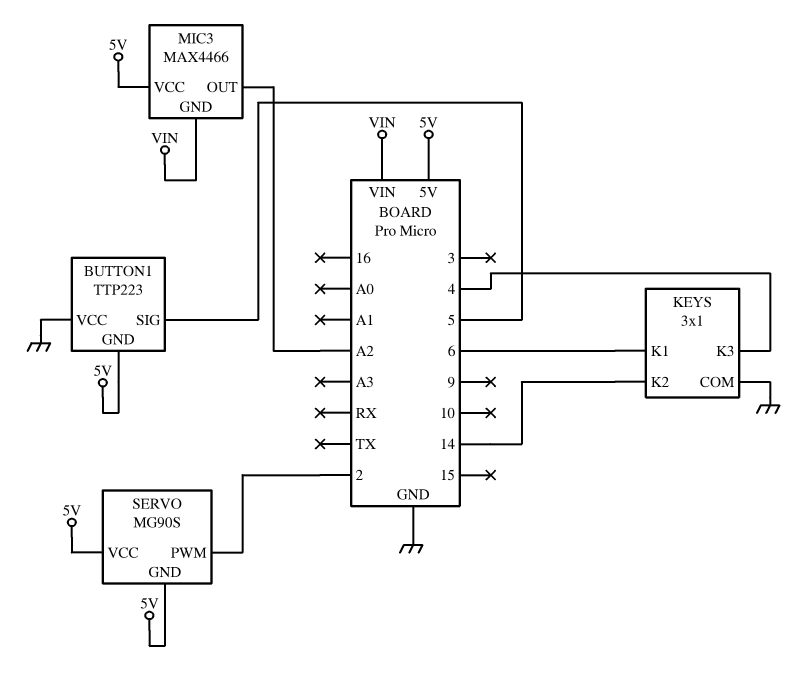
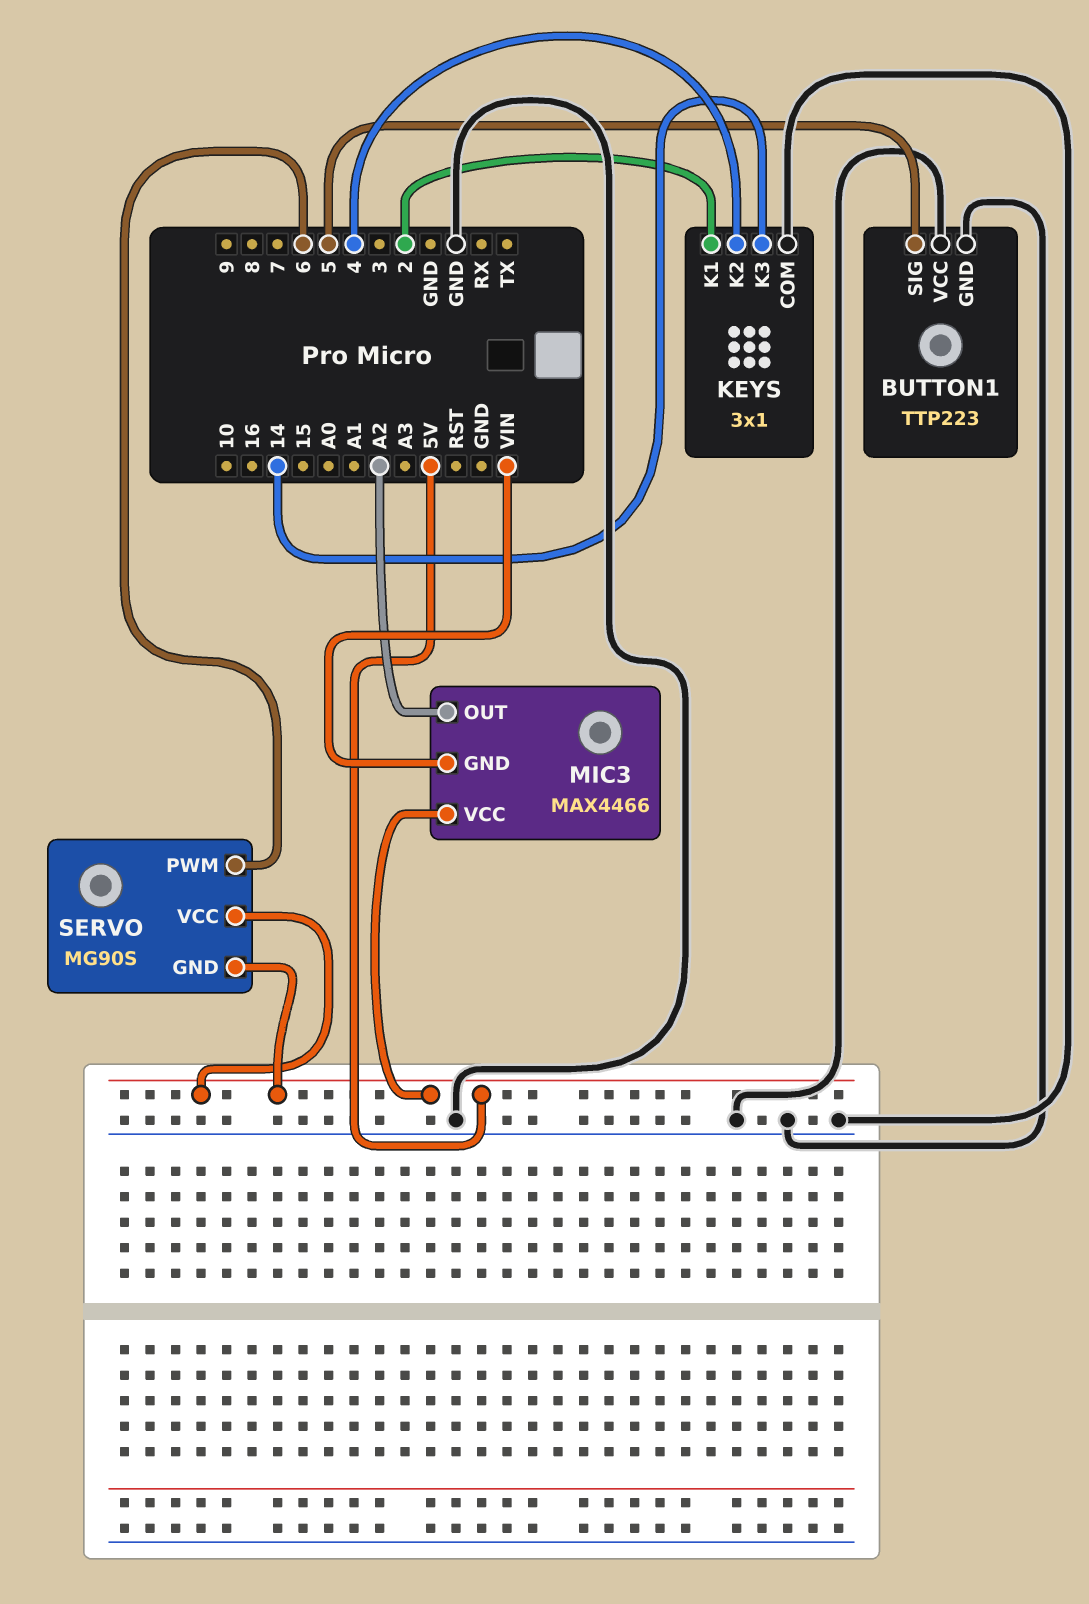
BUTTON1 pin GND: 5V -> GND
KEYS pin K1: 6 -> 2
KEYS pin K2: 14 -> 4
KEYS pin K3: 4 -> 14
SERVO pin PWM: 2 -> 6

